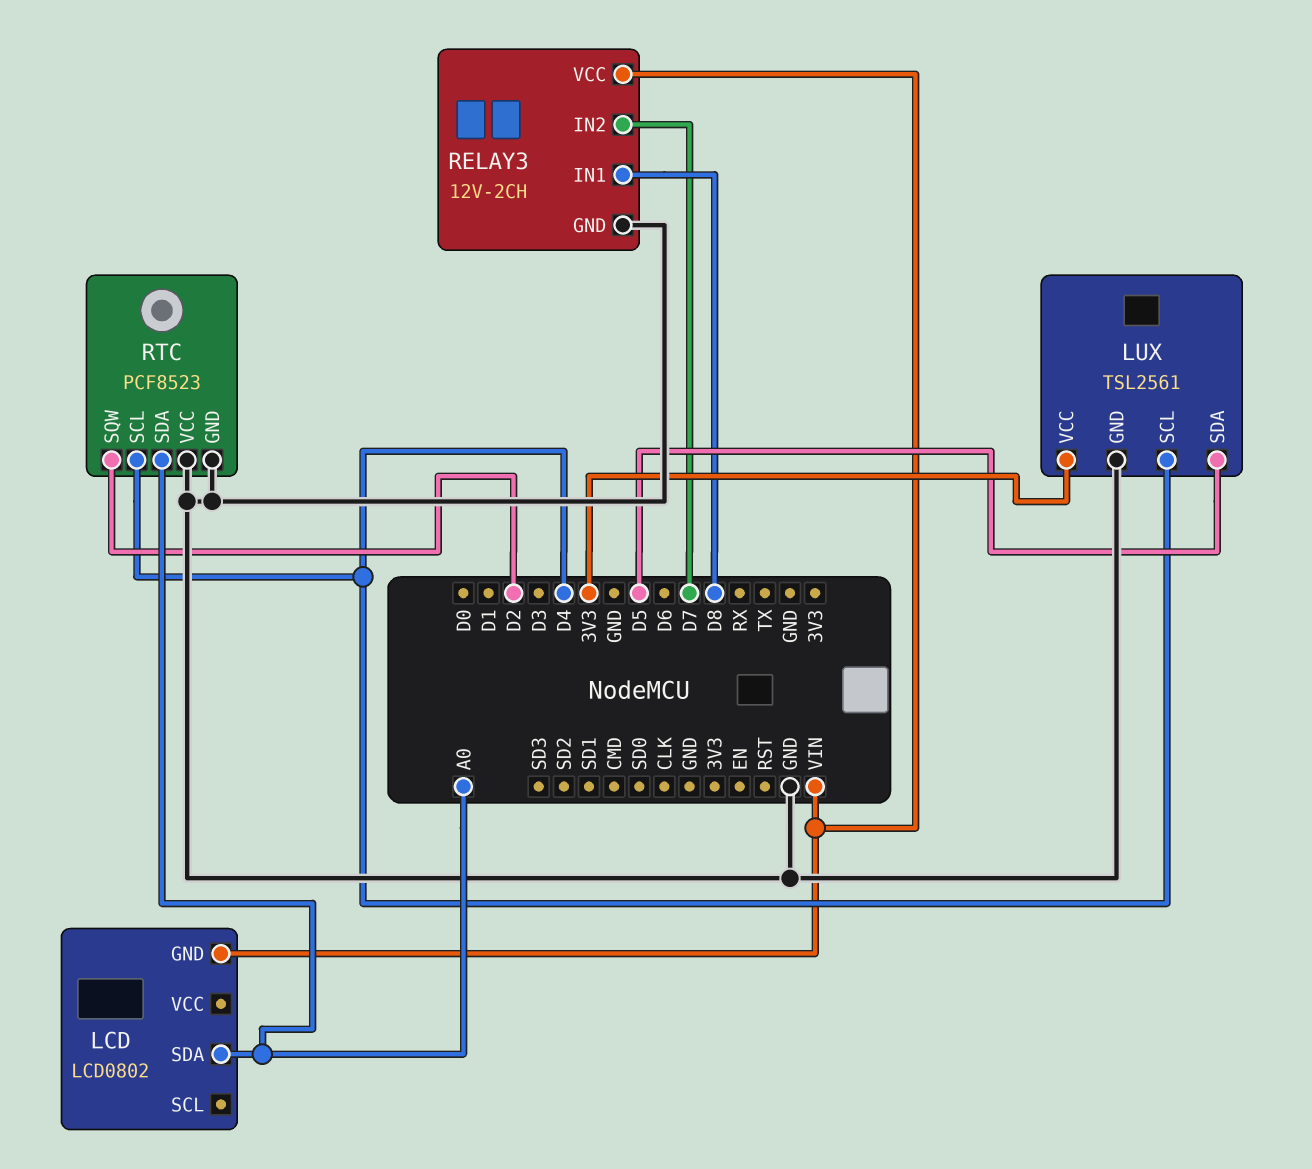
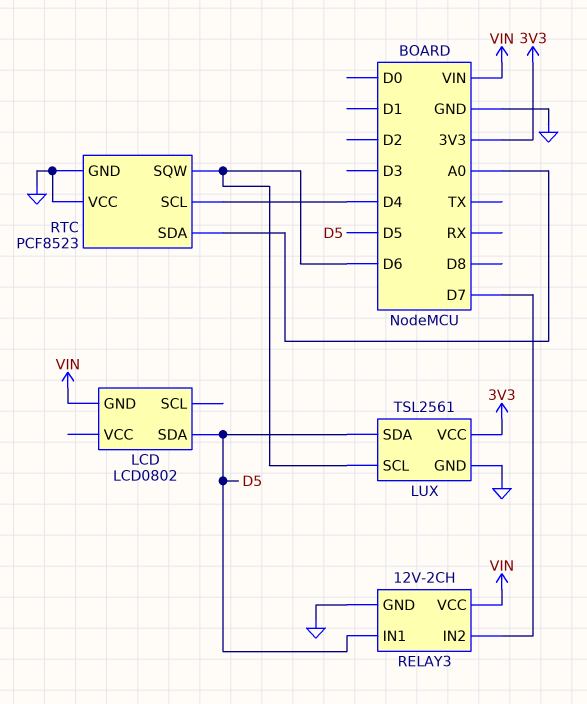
LCD pin SDA: A0 -> D5
LUX pin SCL: D4 -> D6
RELAY3 pin IN1: D8 -> D5
RTC pin SQW: D2 -> D6

